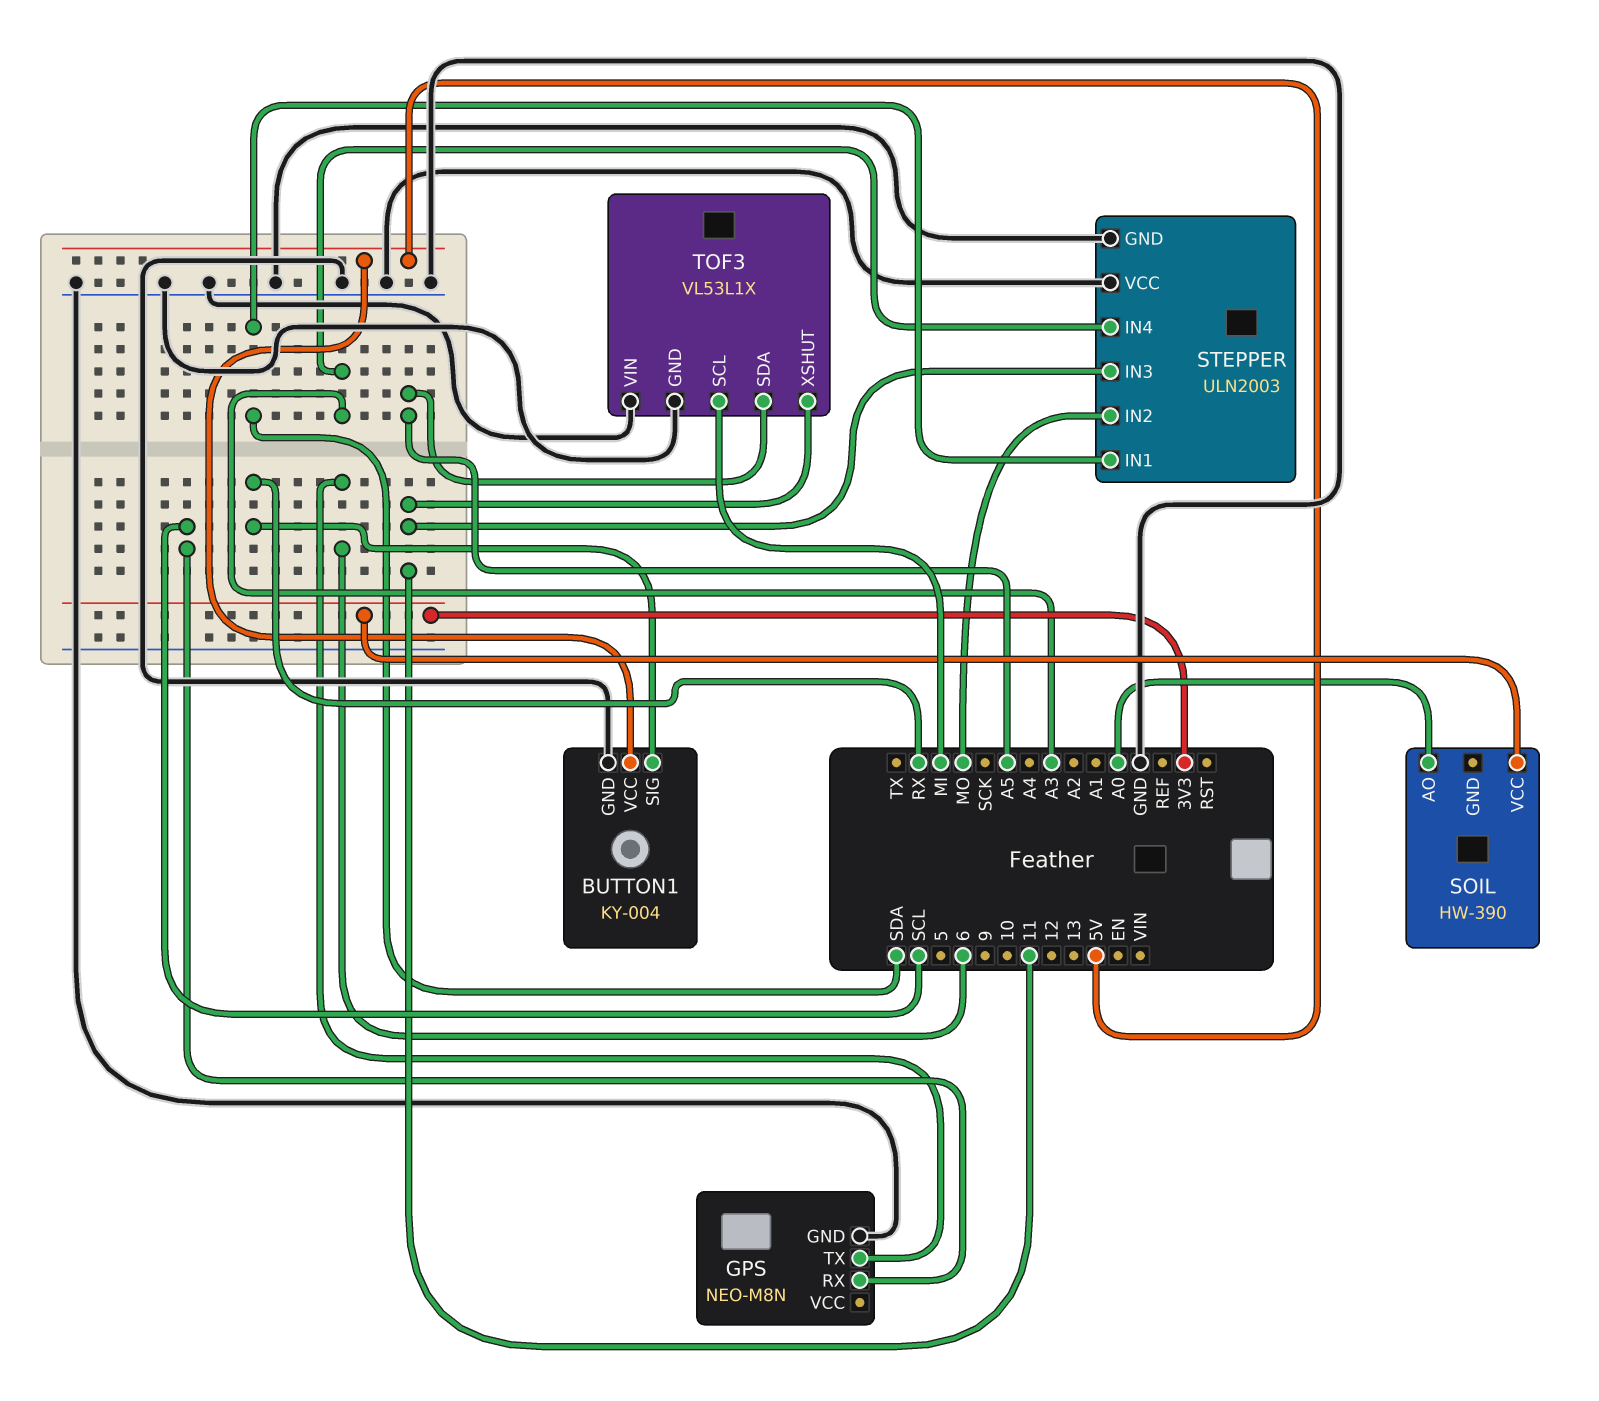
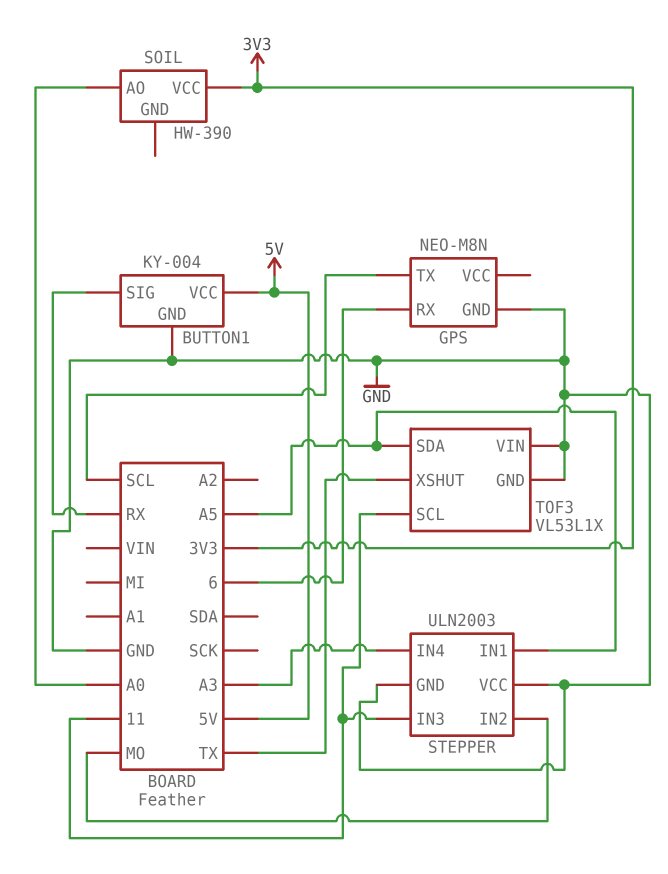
GPS pin RX: SCL -> 6
GPS pin TX: 6 -> SCL
STEPPER pin IN1: SDA -> A5
TOF3 pin SCL: MI -> 11
TOF3 pin XSHUT: 11 -> TX

